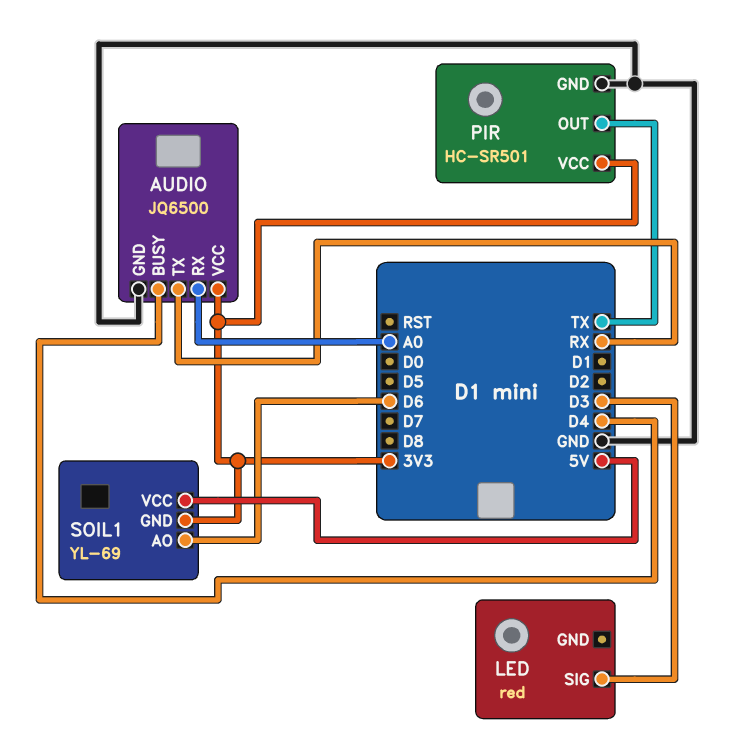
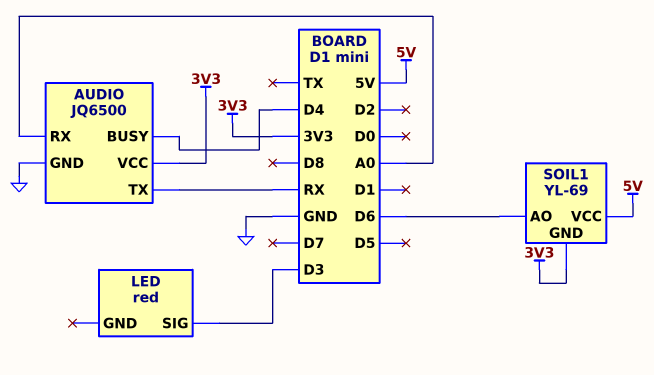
PIR: HC-SR501 -> none
PIR pin GND: GND -> none
PIR pin OUT: TX -> none
PIR pin VCC: 3V3 -> none

